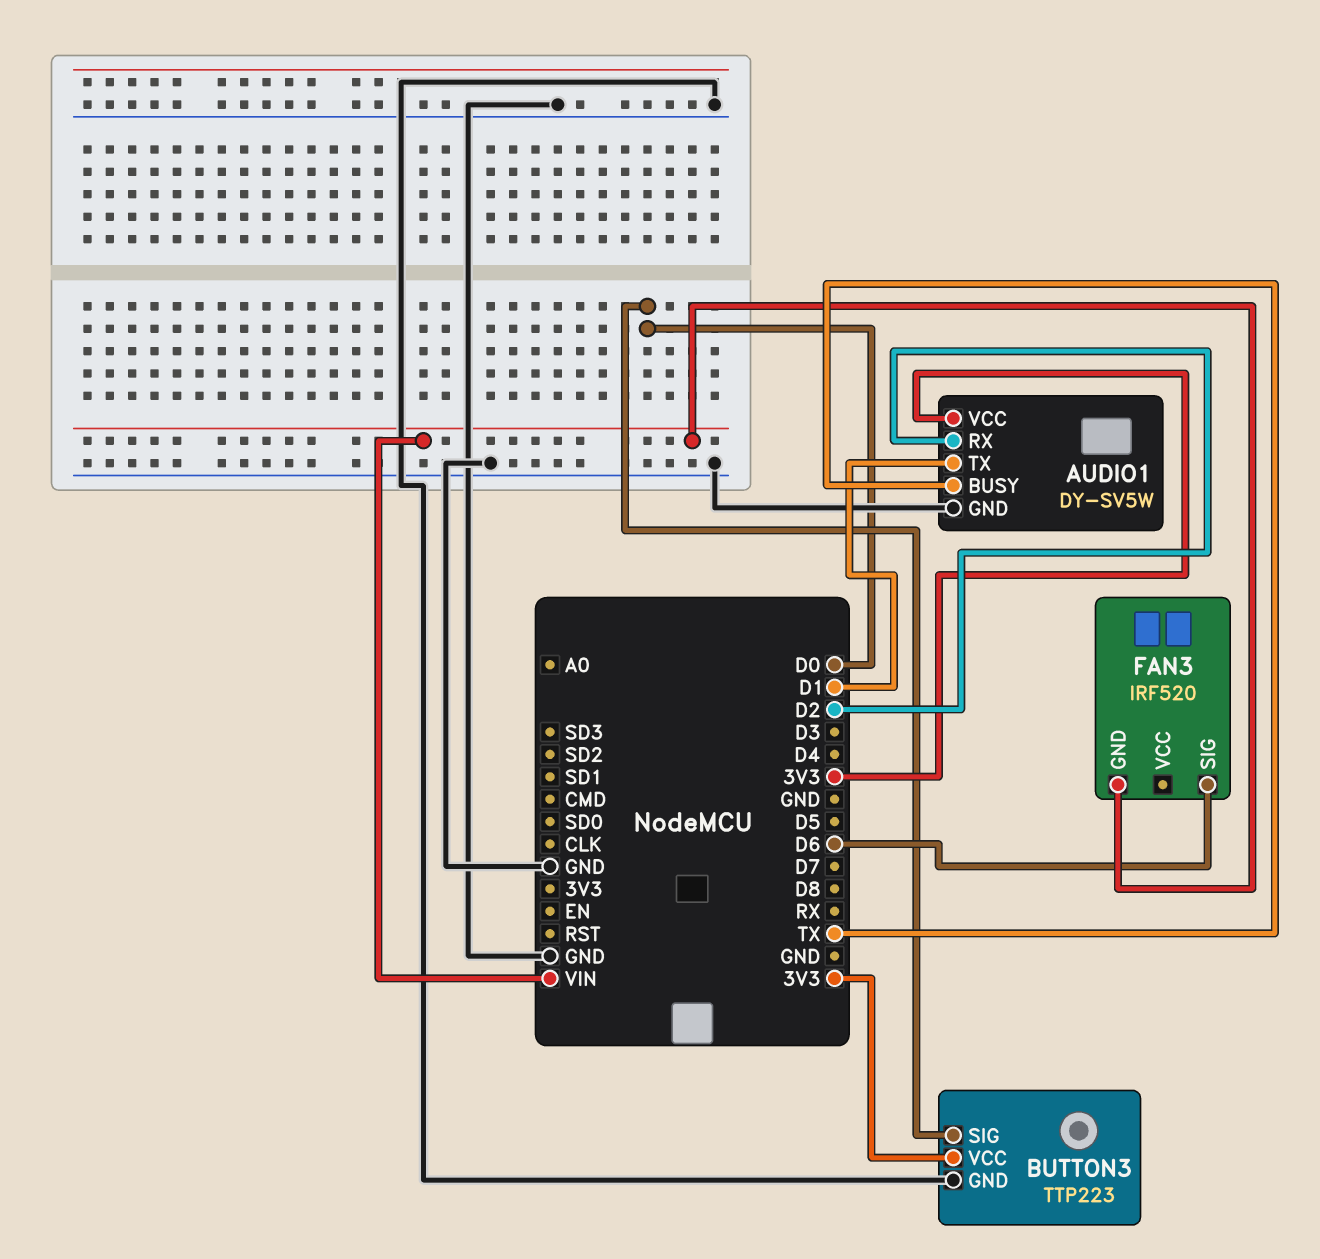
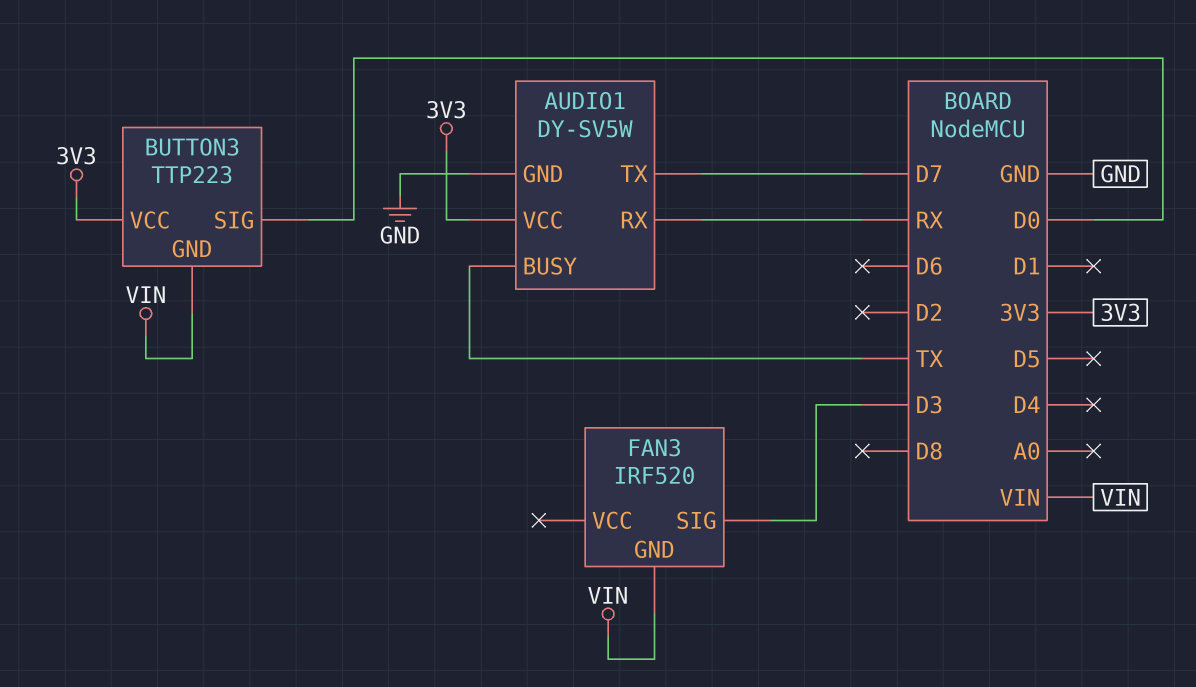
AUDIO1 pin RX: D2 -> RX
AUDIO1 pin TX: D1 -> D7
BUTTON3 pin GND: GND -> VIN
FAN3 pin SIG: D6 -> D3

